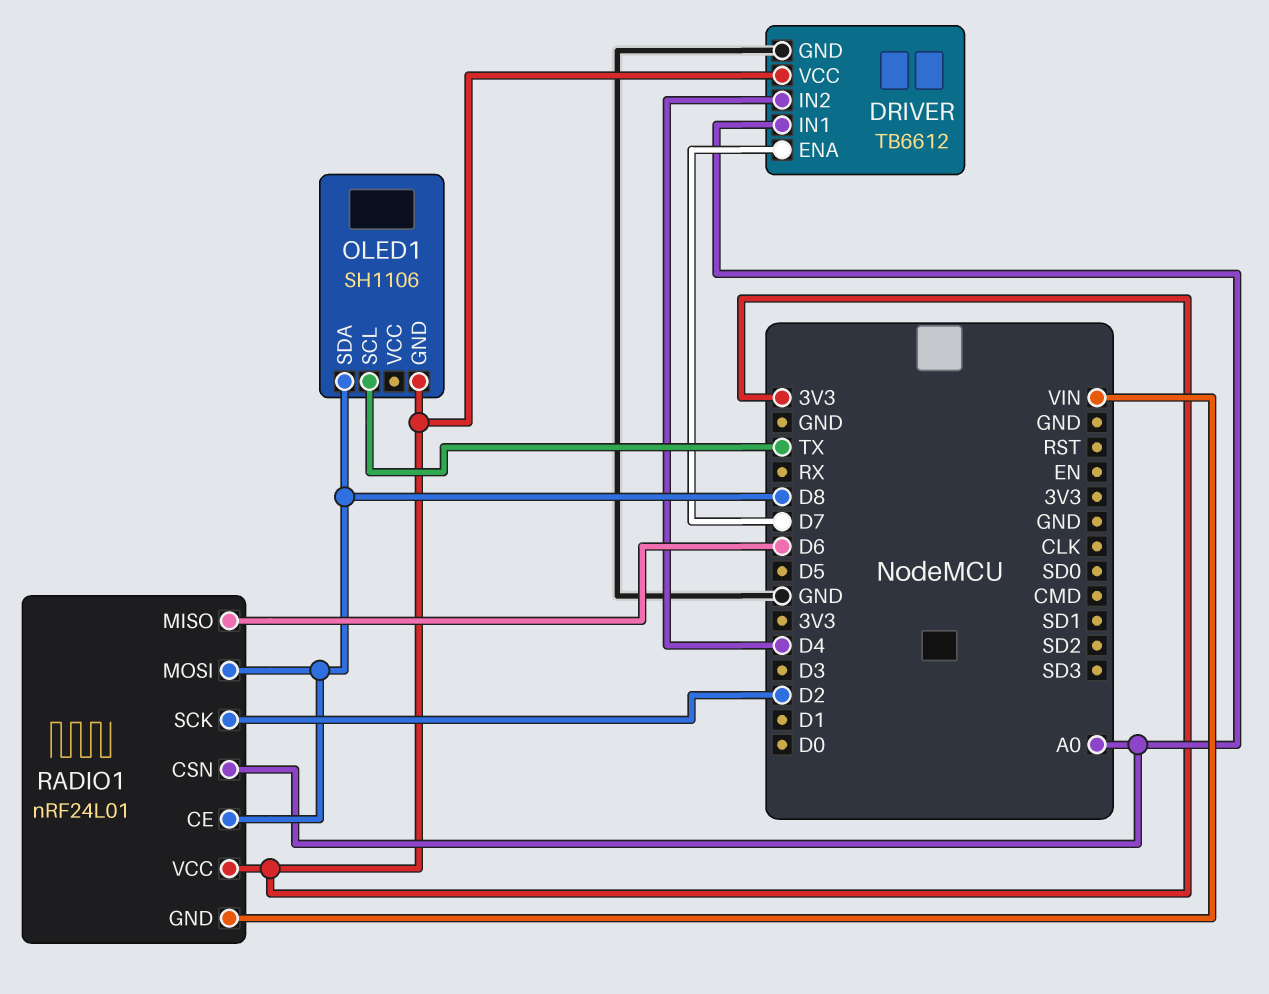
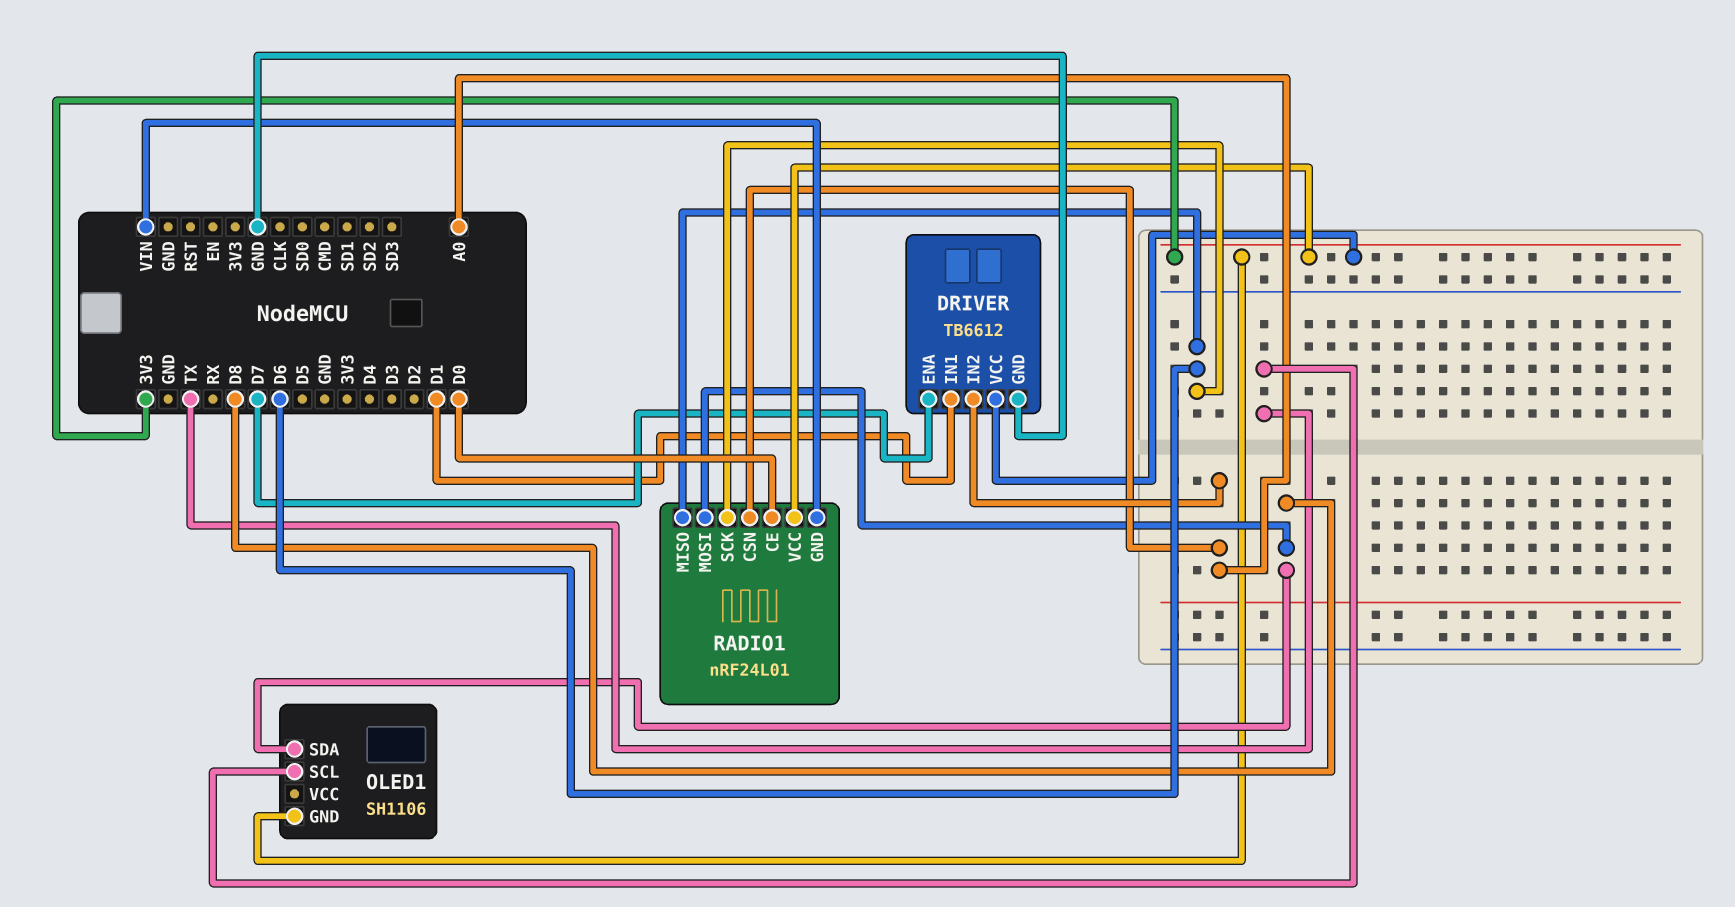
DRIVER pin IN1: A0 -> D1
DRIVER pin IN2: D4 -> A0
RADIO1 pin CE: D8 -> D0
RADIO1 pin SCK: D2 -> D6

